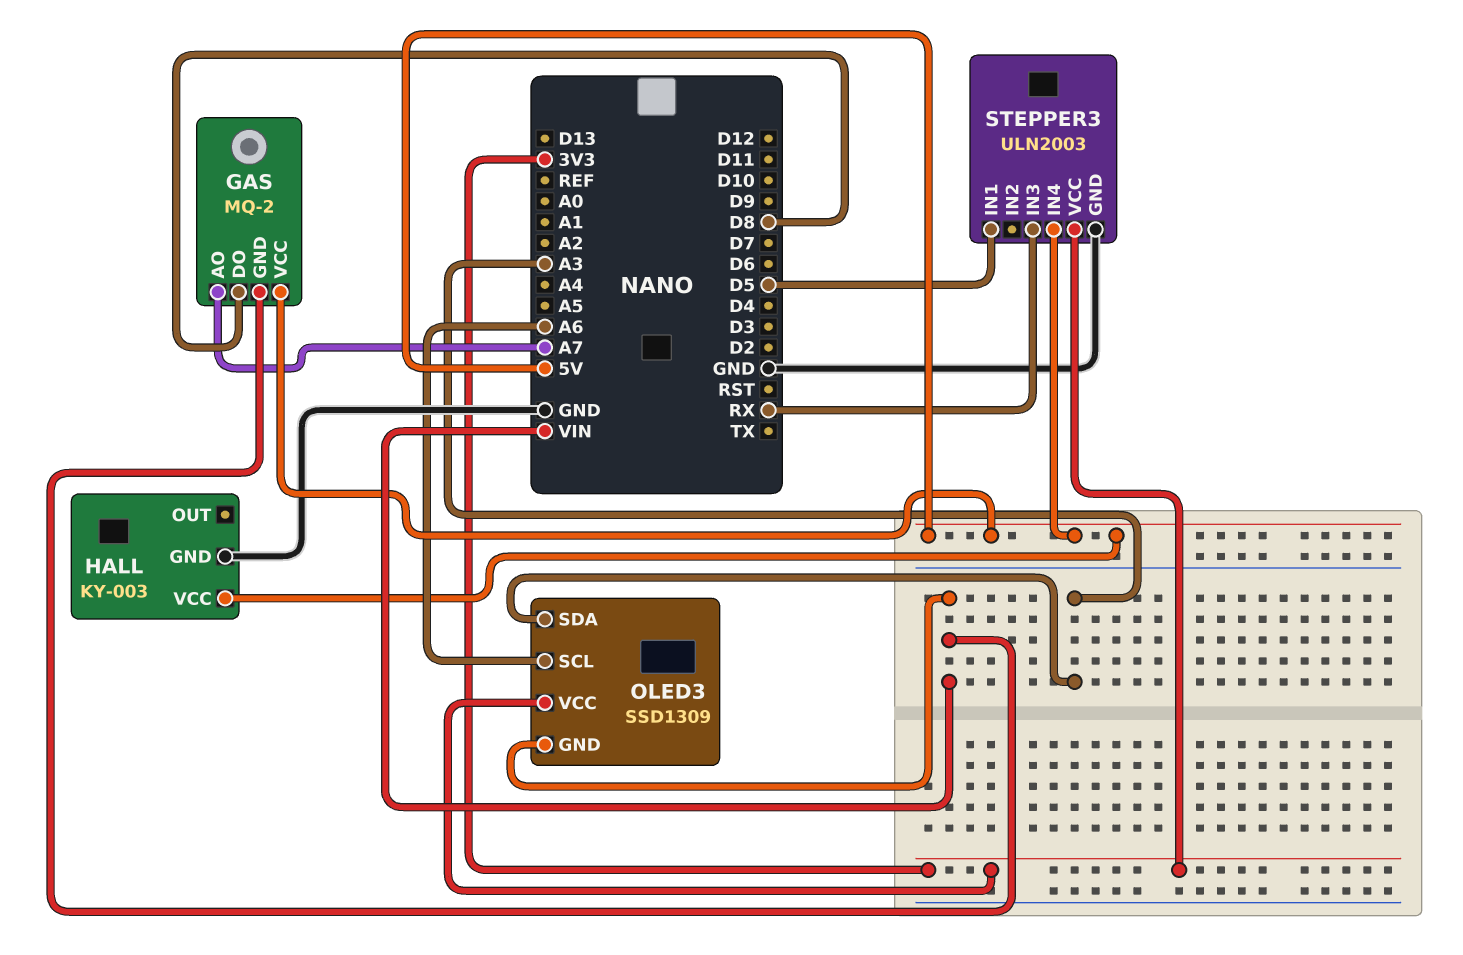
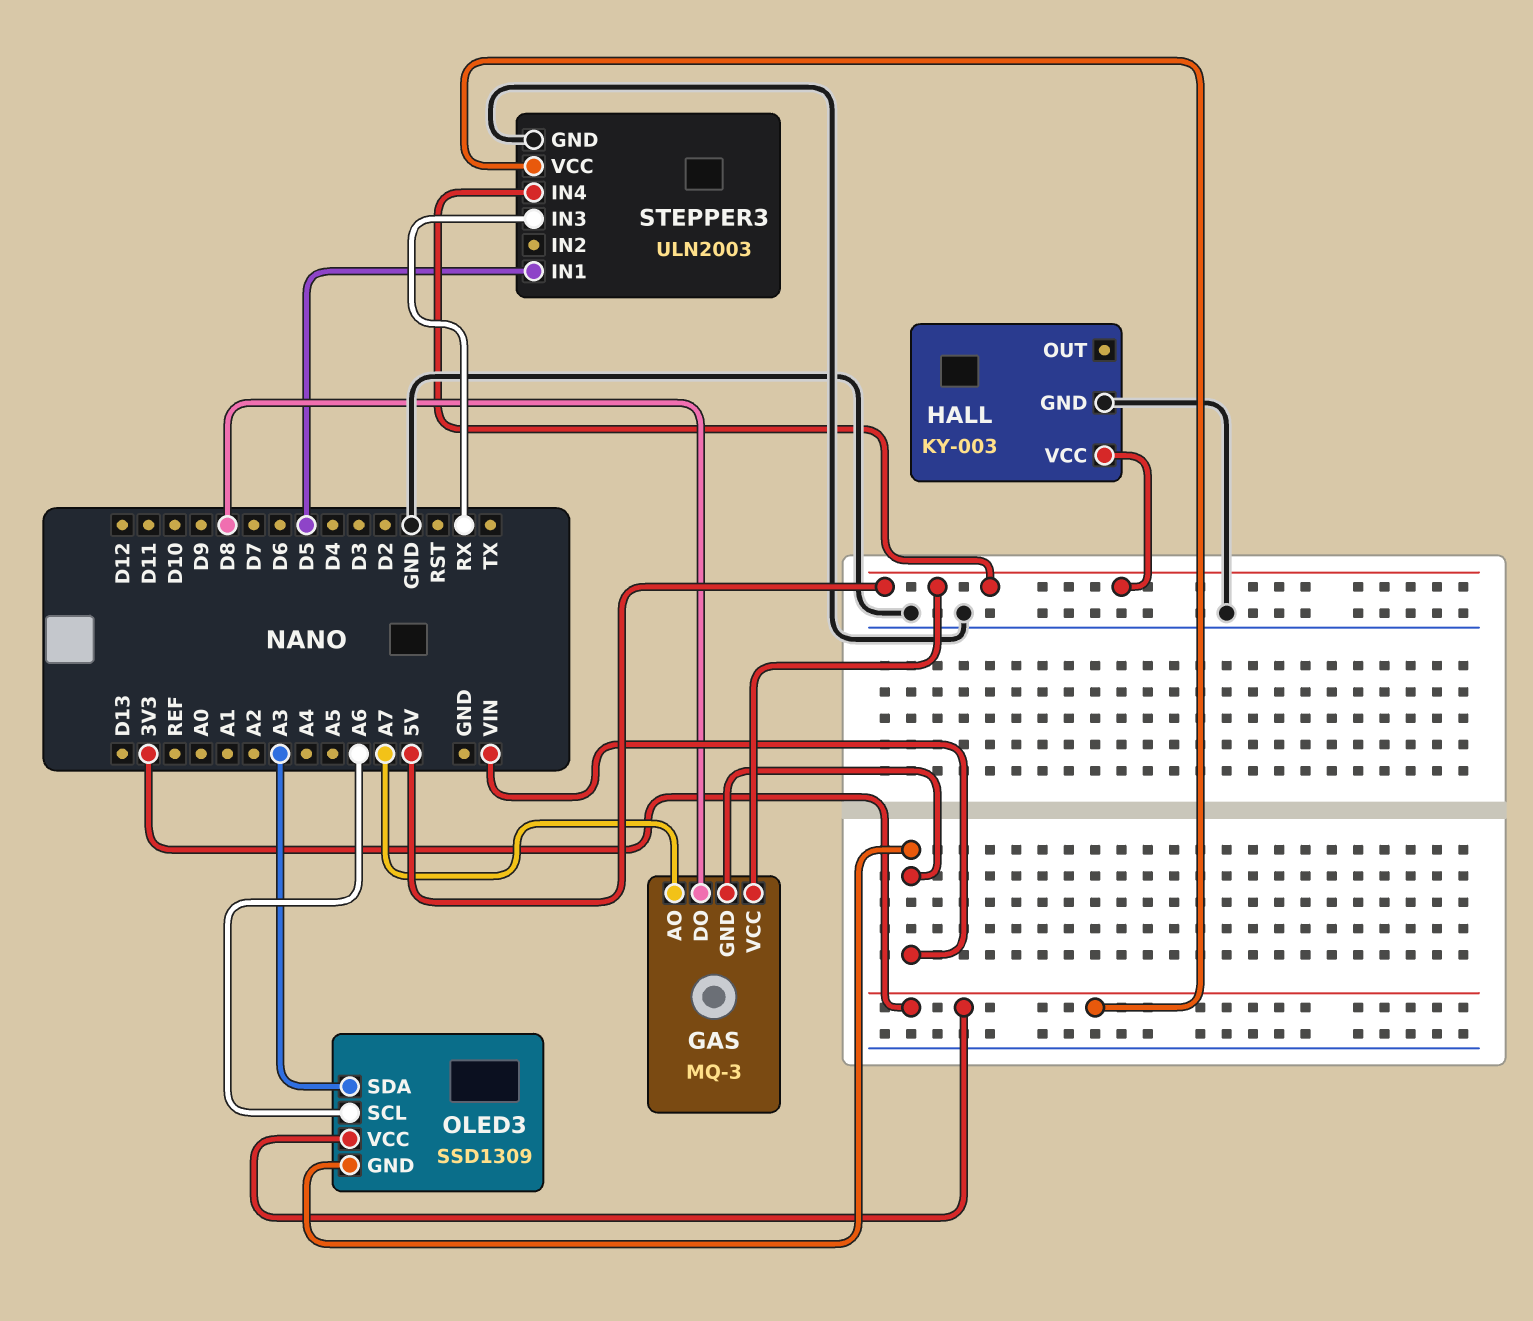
GAS: MQ-2 -> MQ-3

